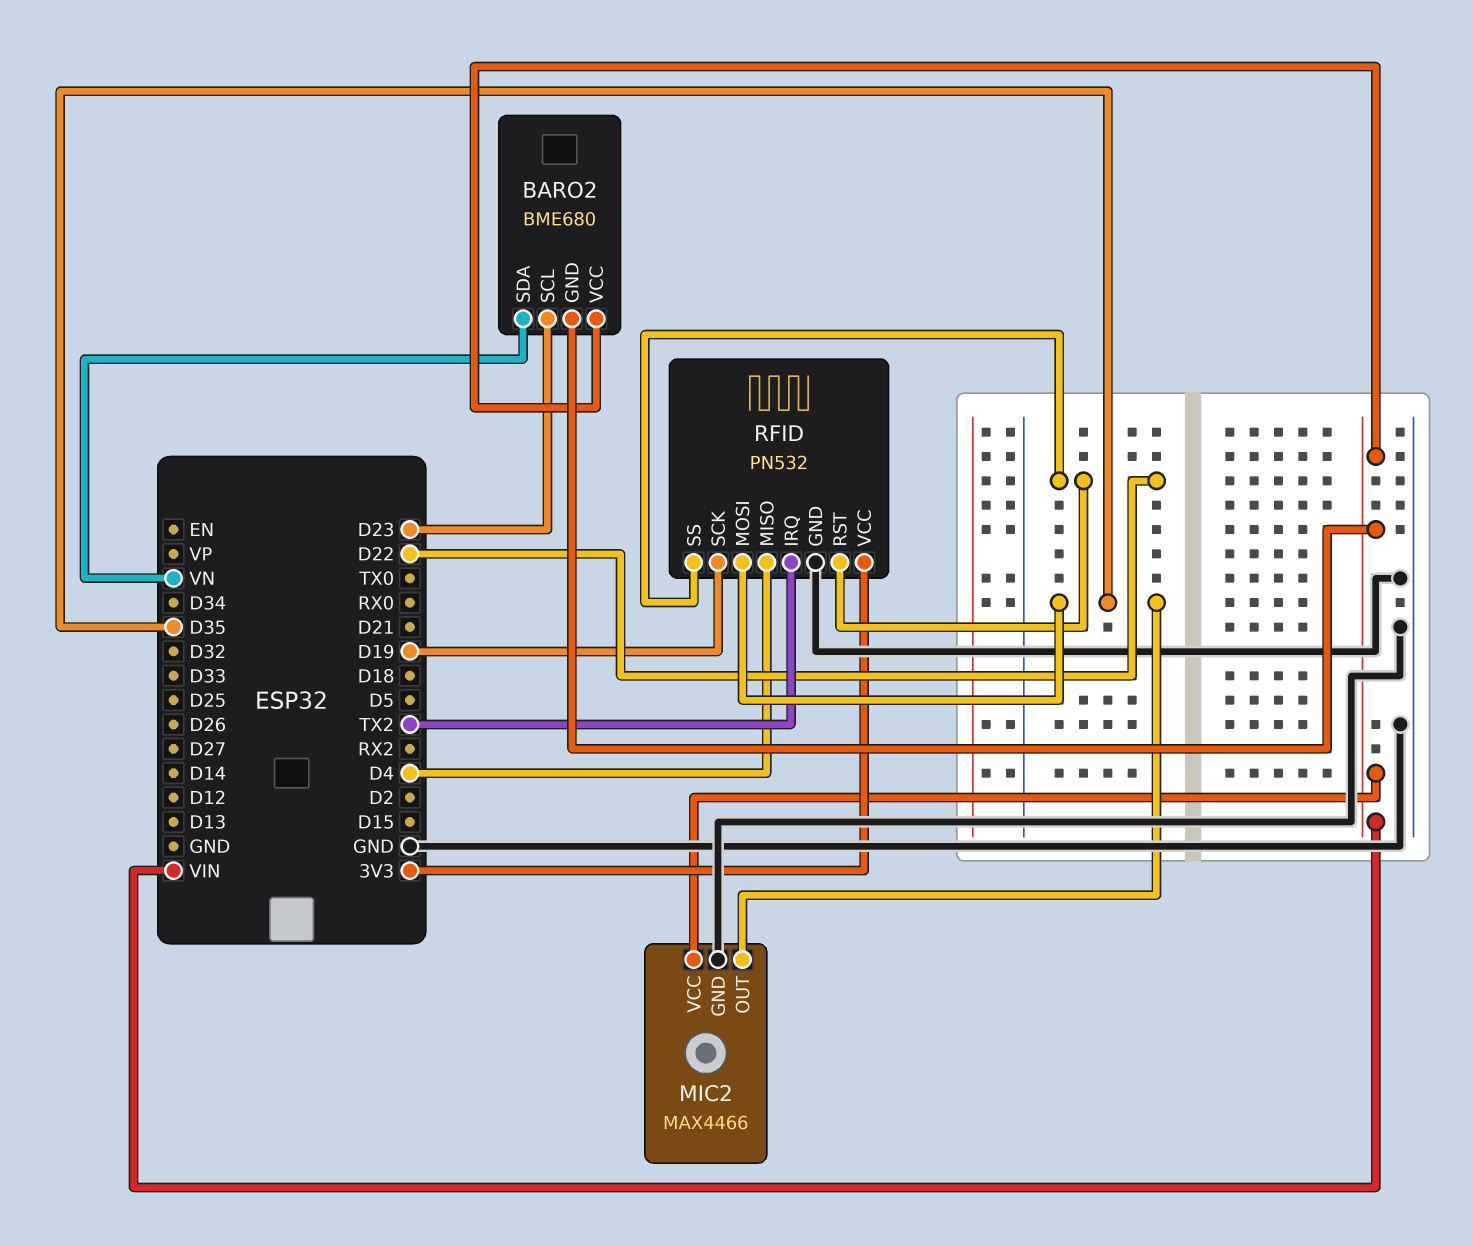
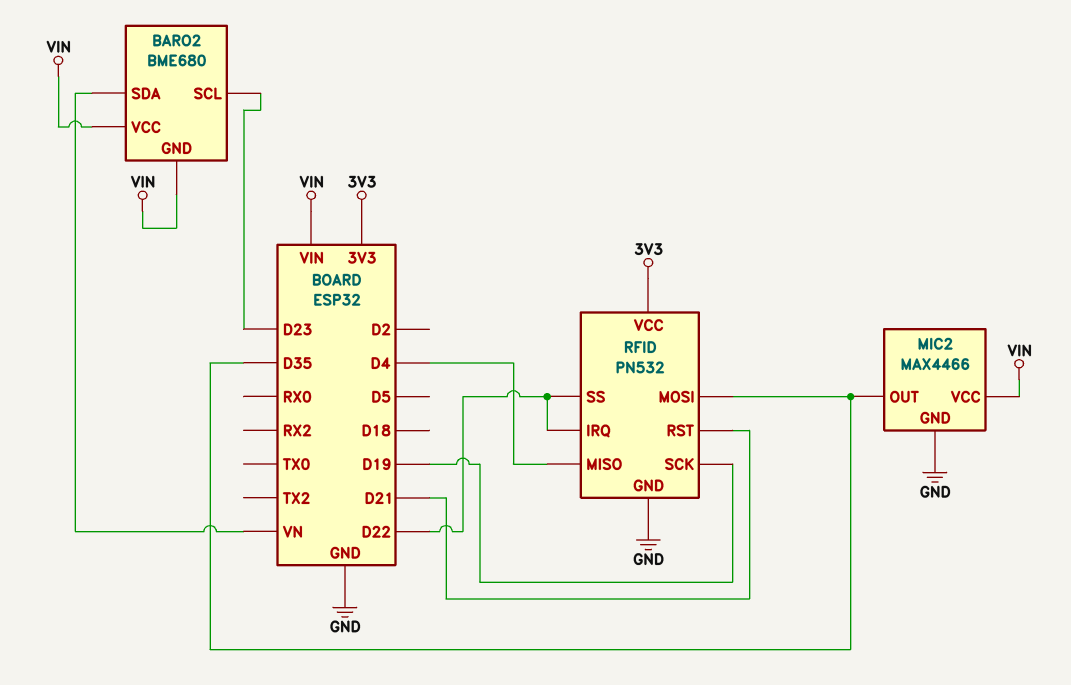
RFID pin IRQ: TX2 -> D22
RFID pin RST: D22 -> D21

